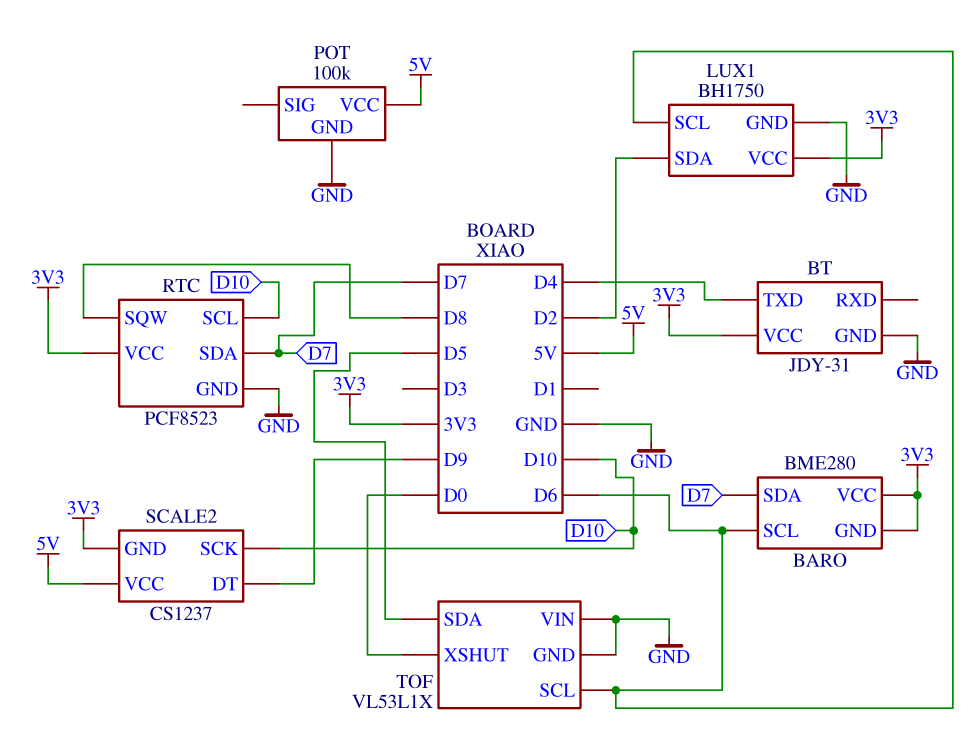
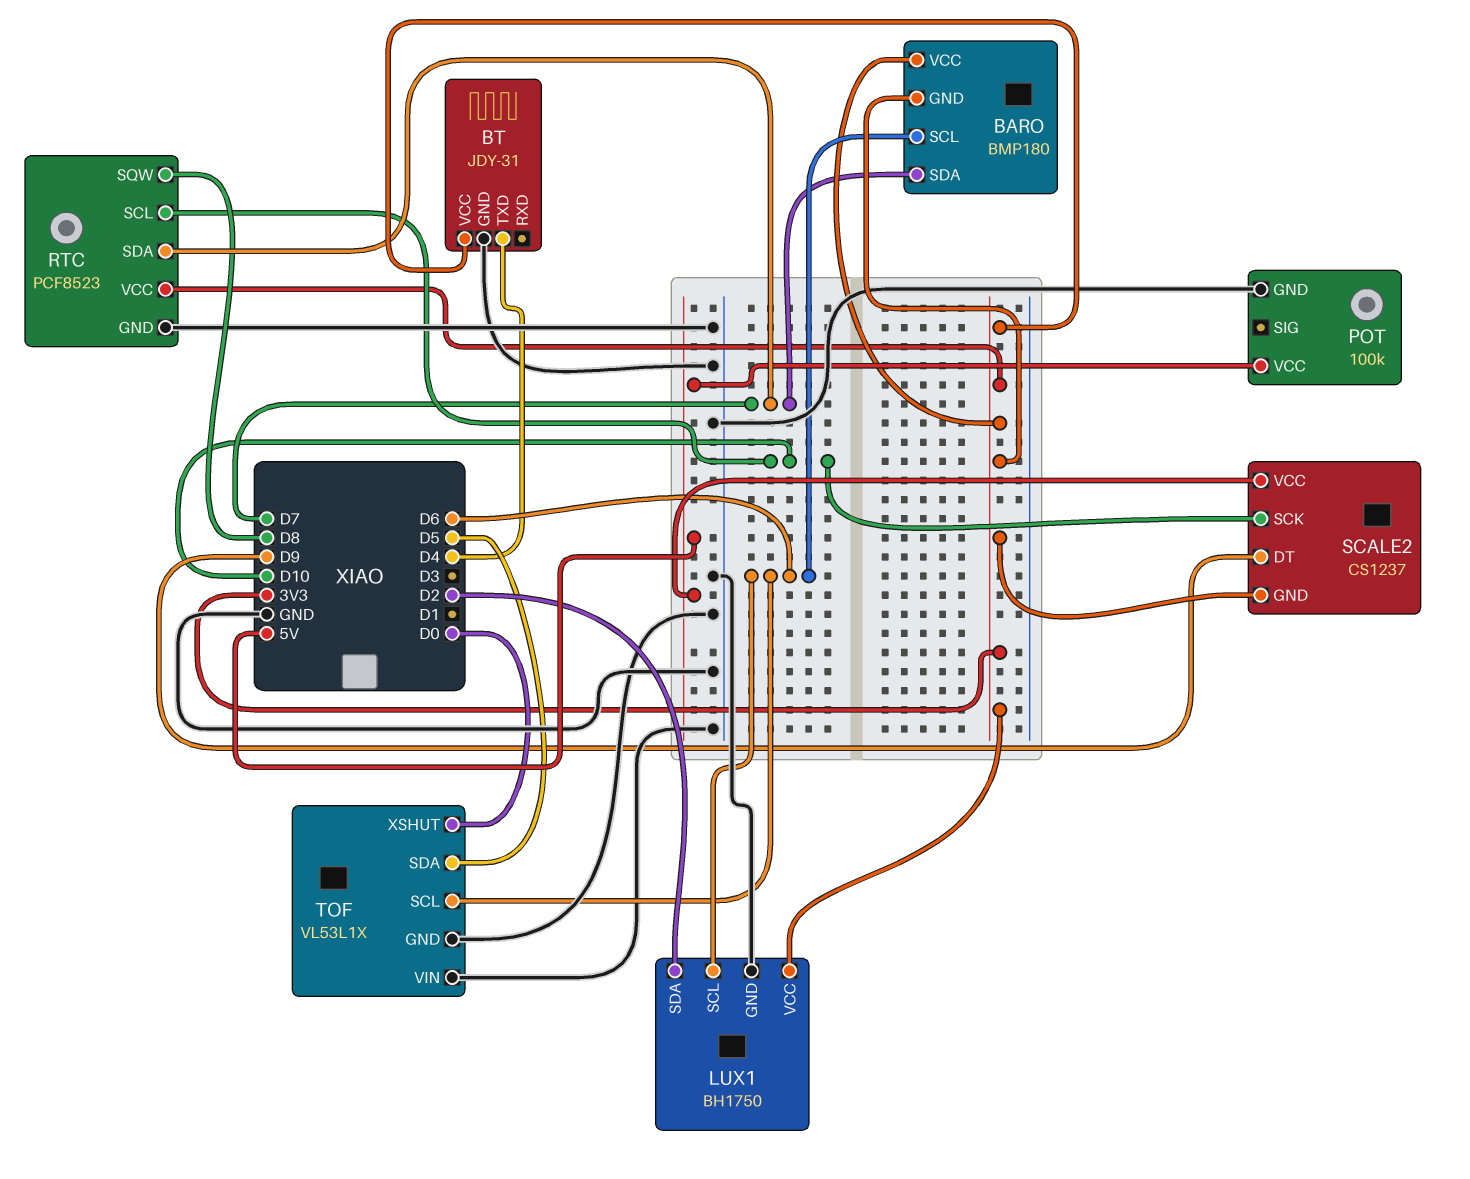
BARO: BME280 -> BMP180

